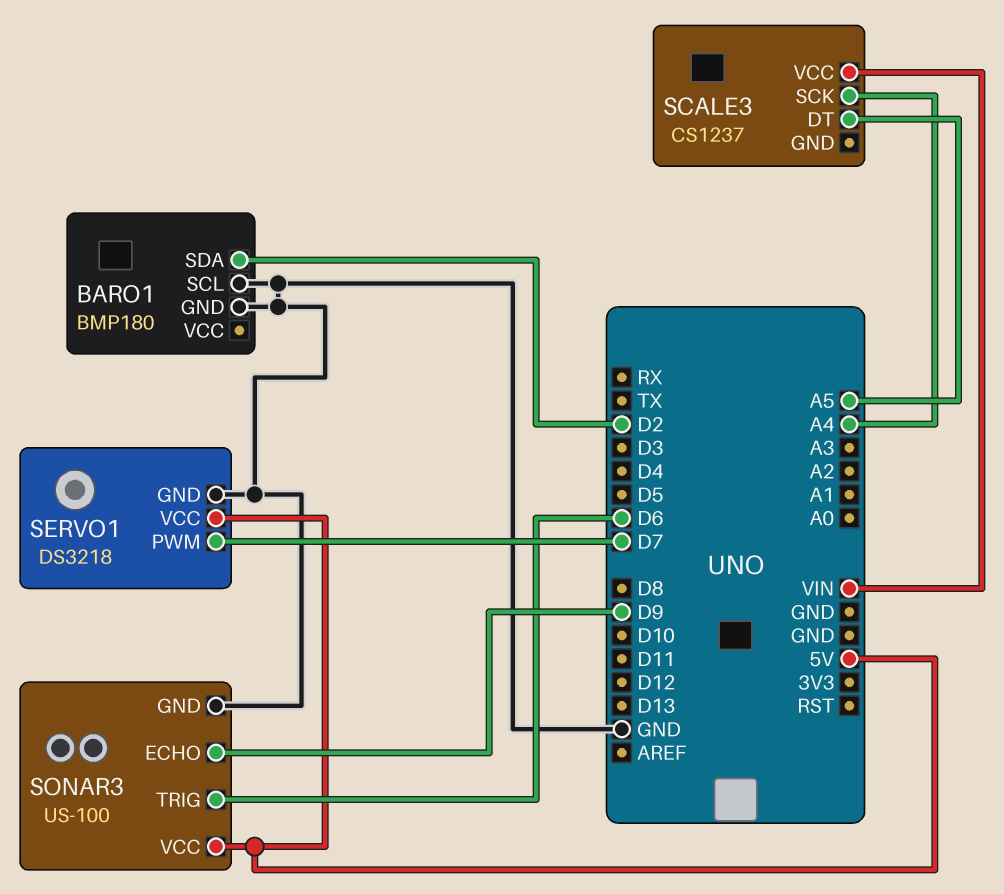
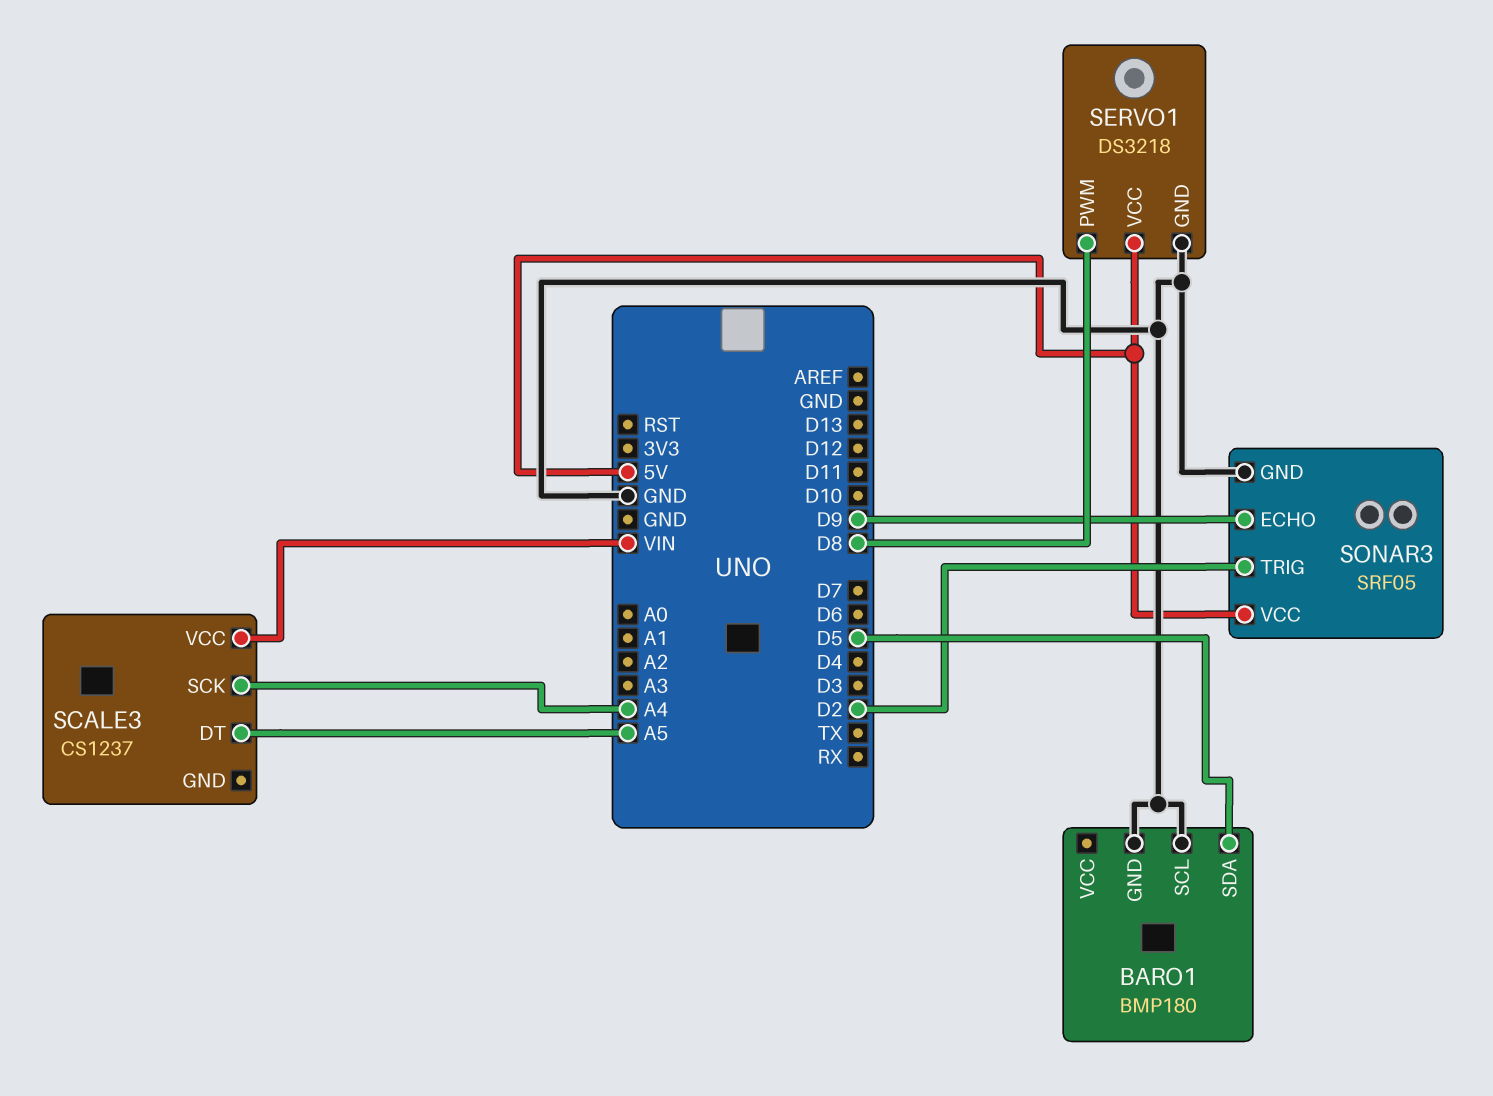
BARO1 pin SDA: D2 -> D5
SERVO1 pin PWM: D7 -> D8
SONAR3: US-100 -> SRF05
SONAR3 pin TRIG: D6 -> D2

